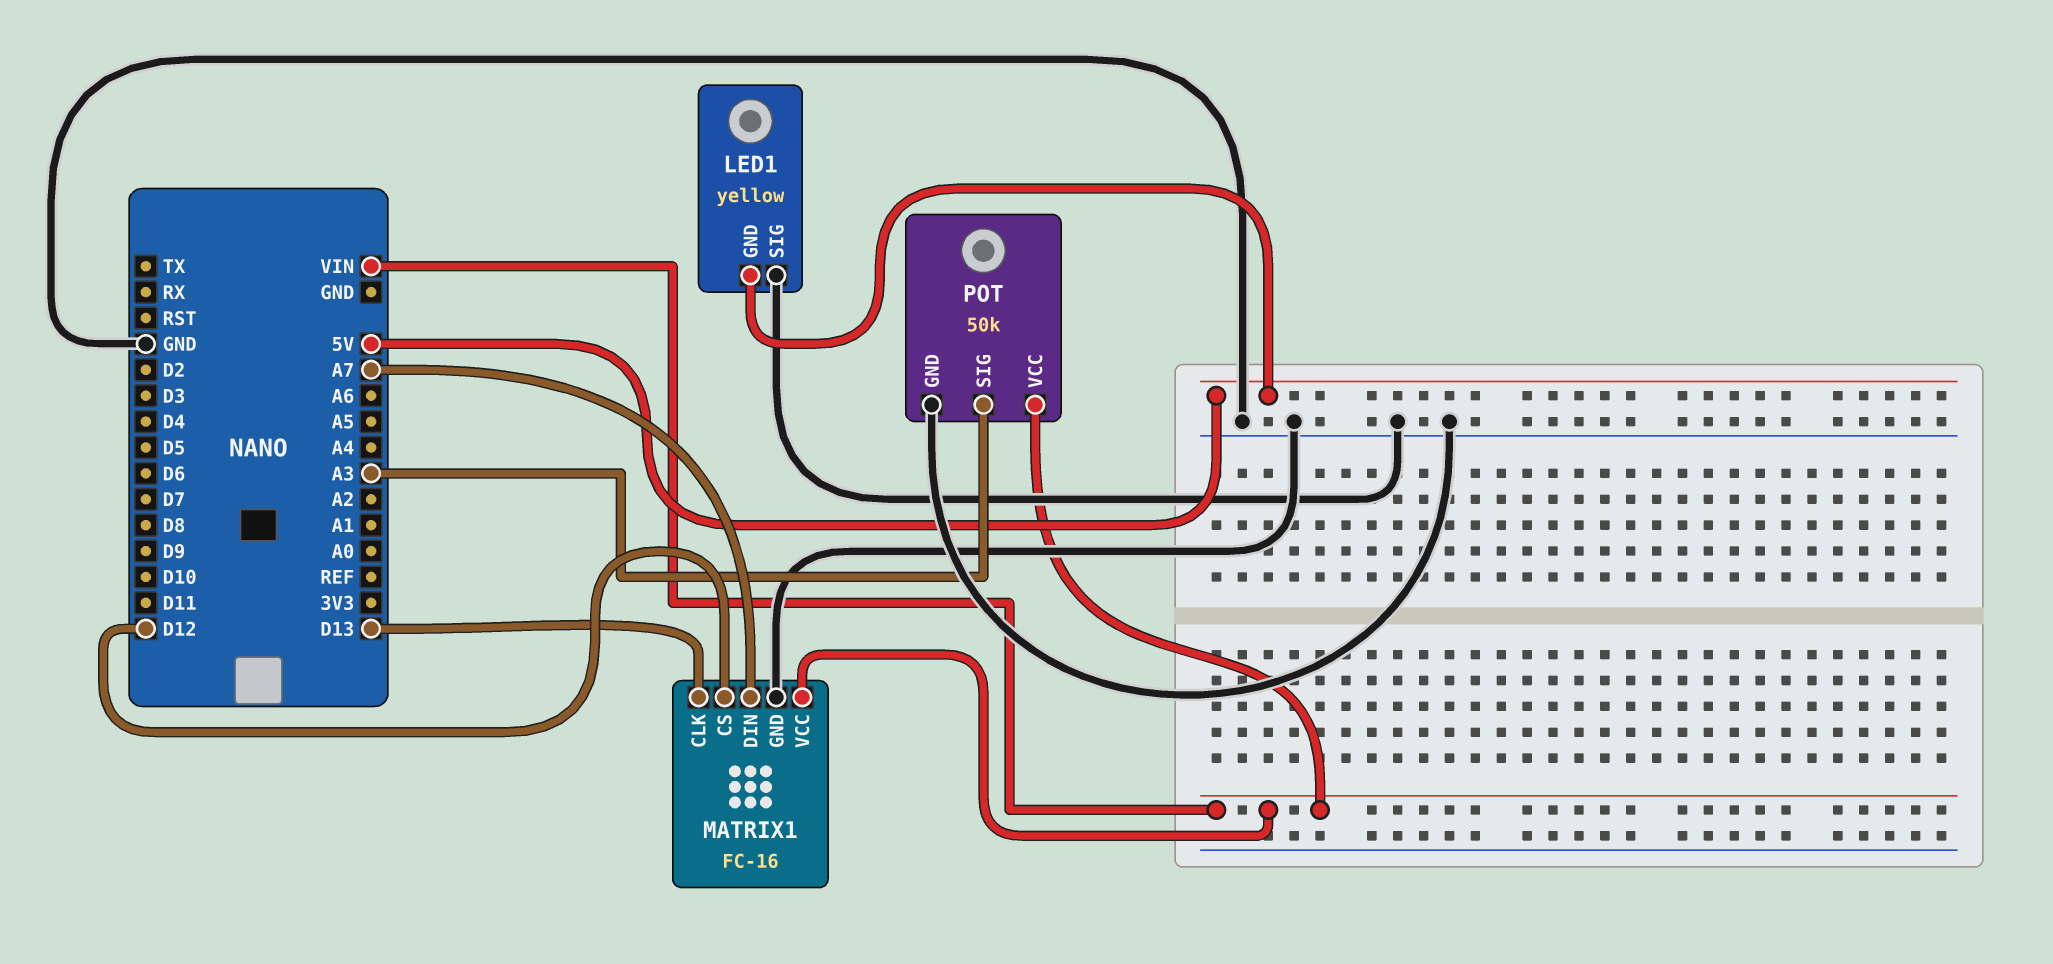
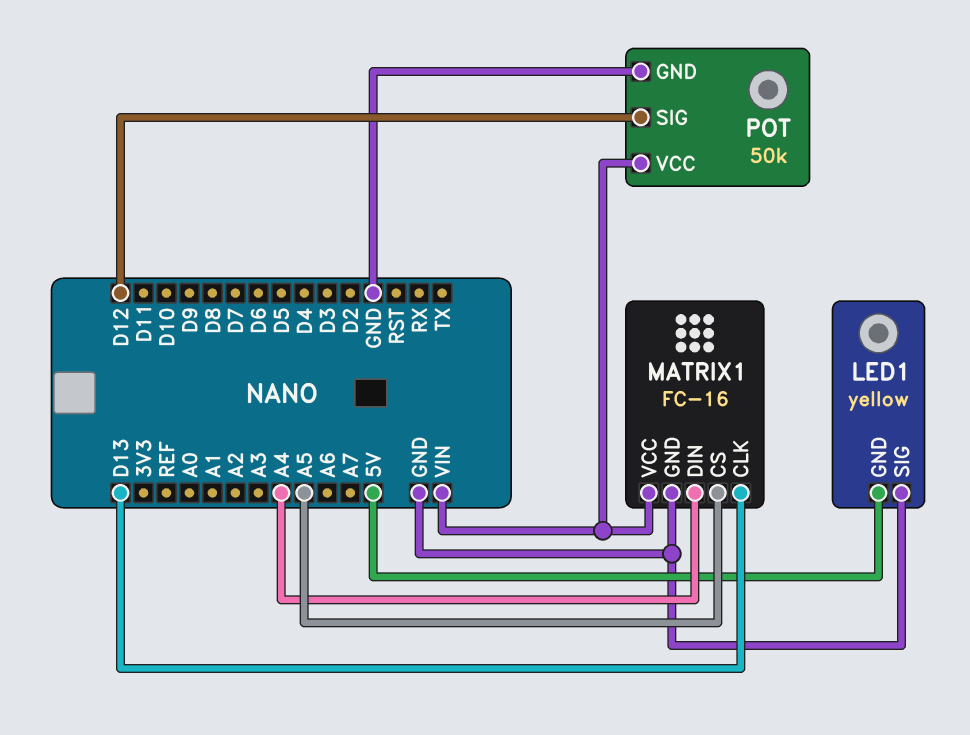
MATRIX1 pin CS: D12 -> A5
MATRIX1 pin DIN: A7 -> A4
POT pin SIG: A3 -> D12

